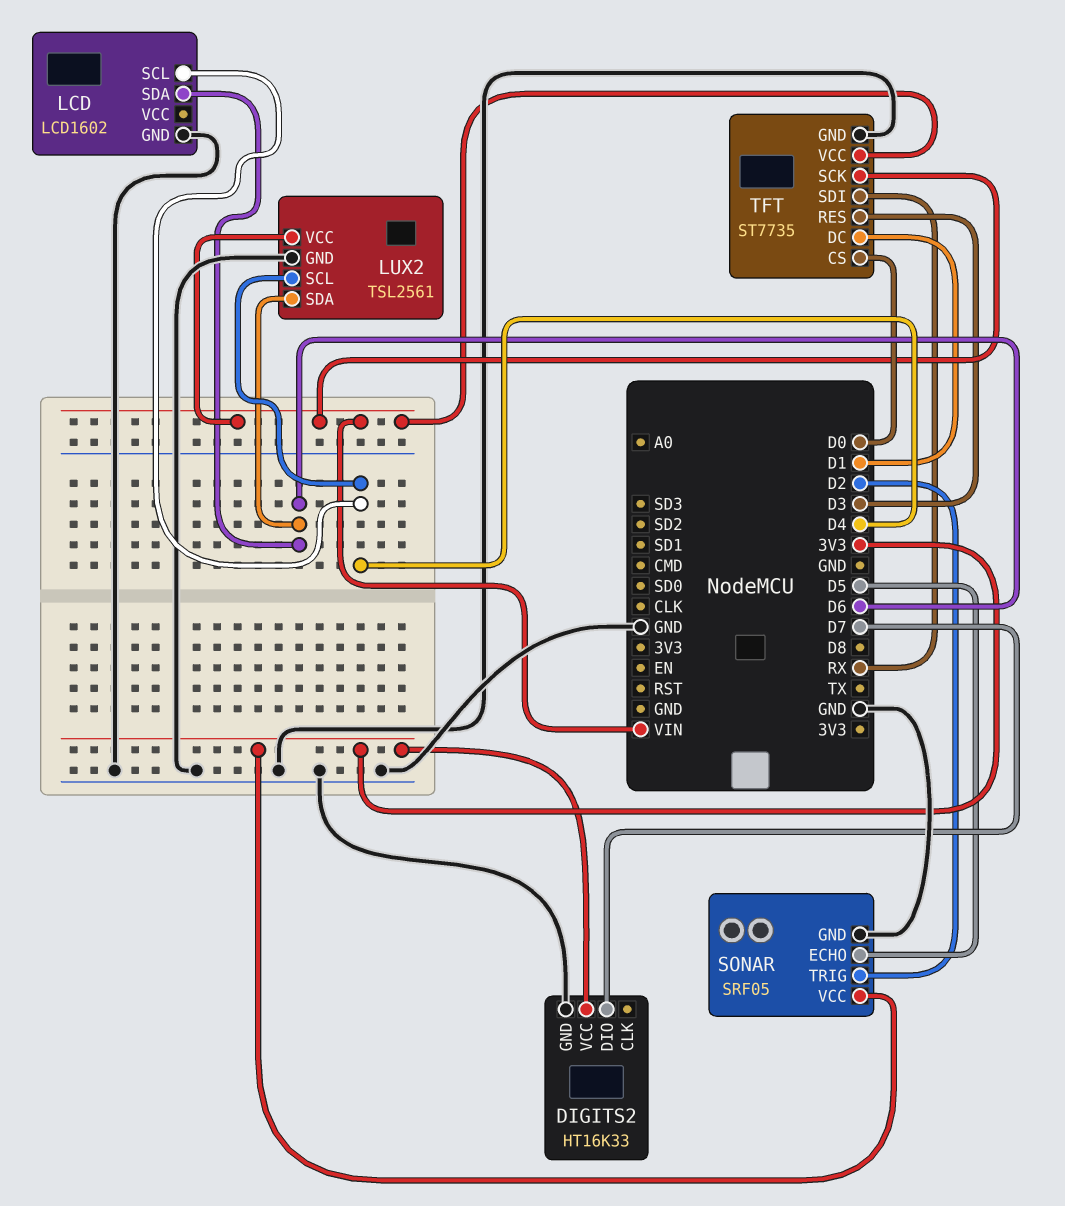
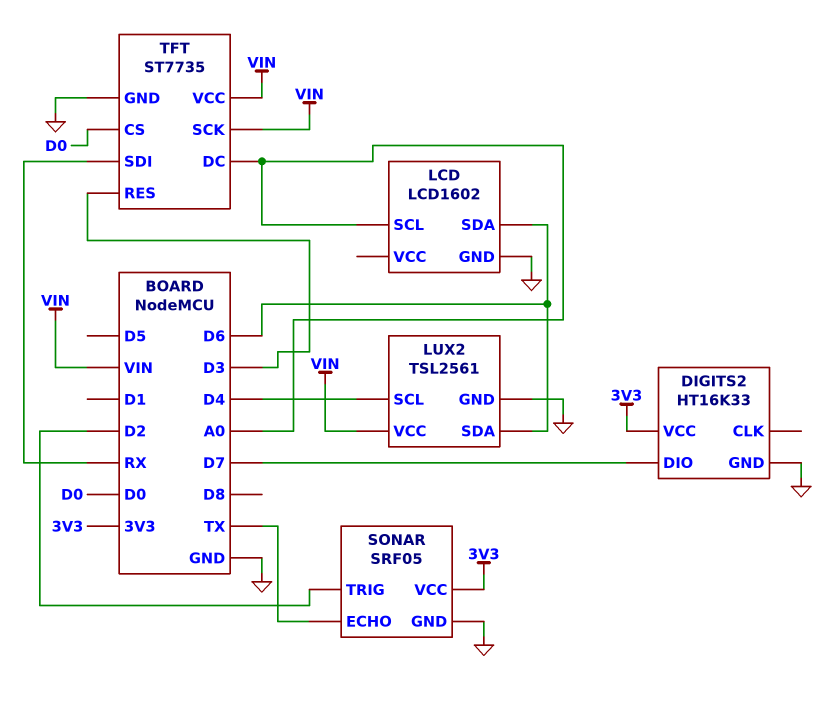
LCD pin SCL: D4 -> A0
SONAR pin ECHO: D5 -> TX
TFT pin DC: D1 -> A0

